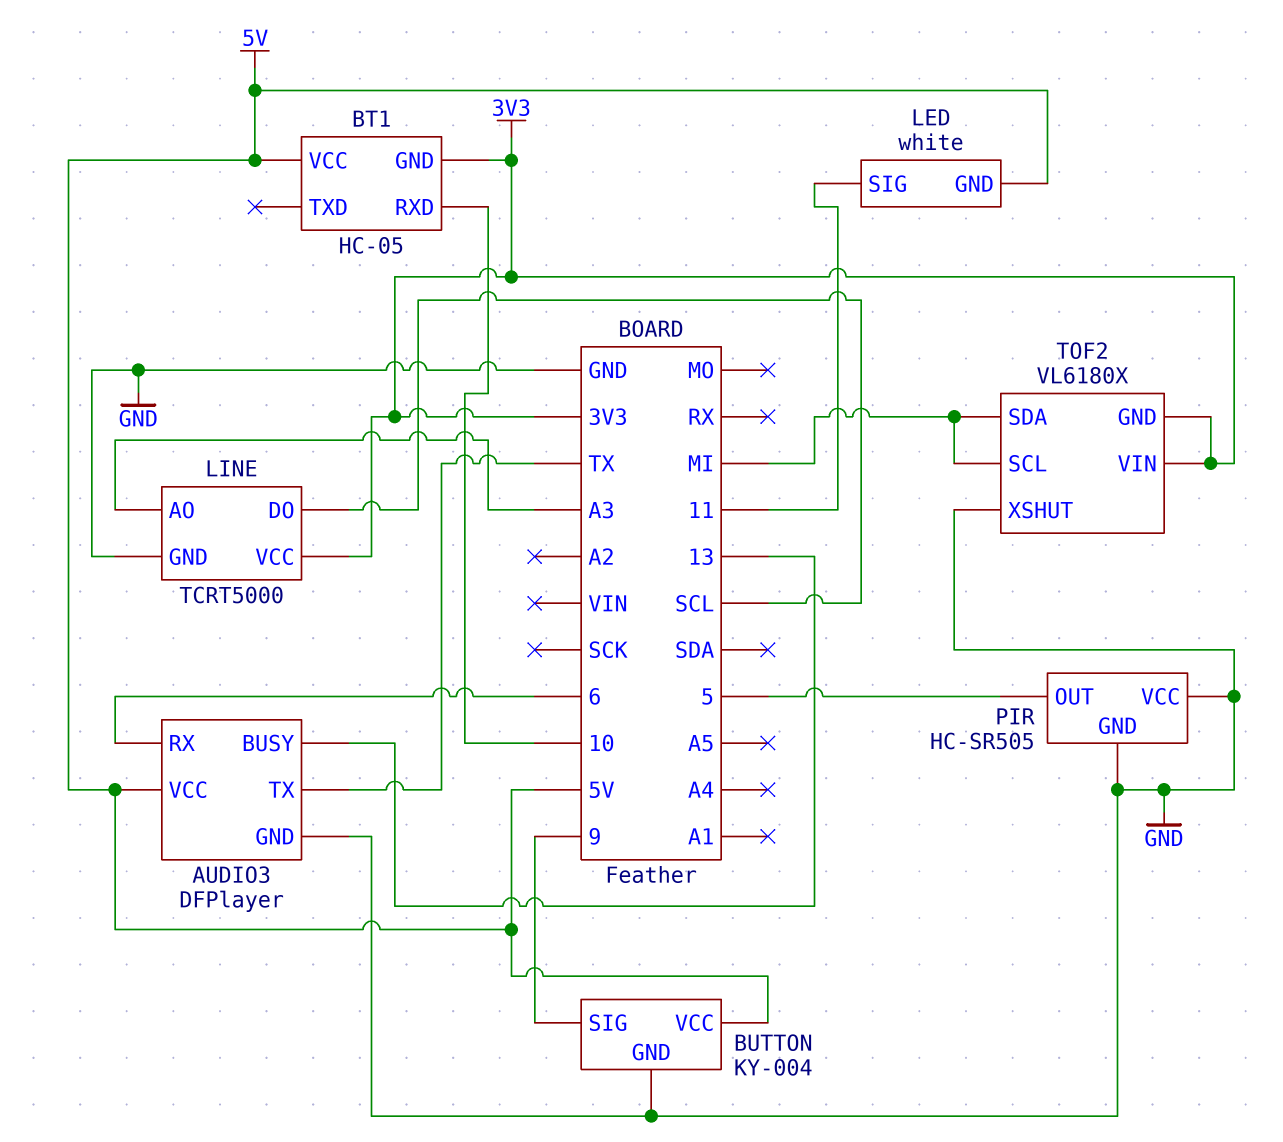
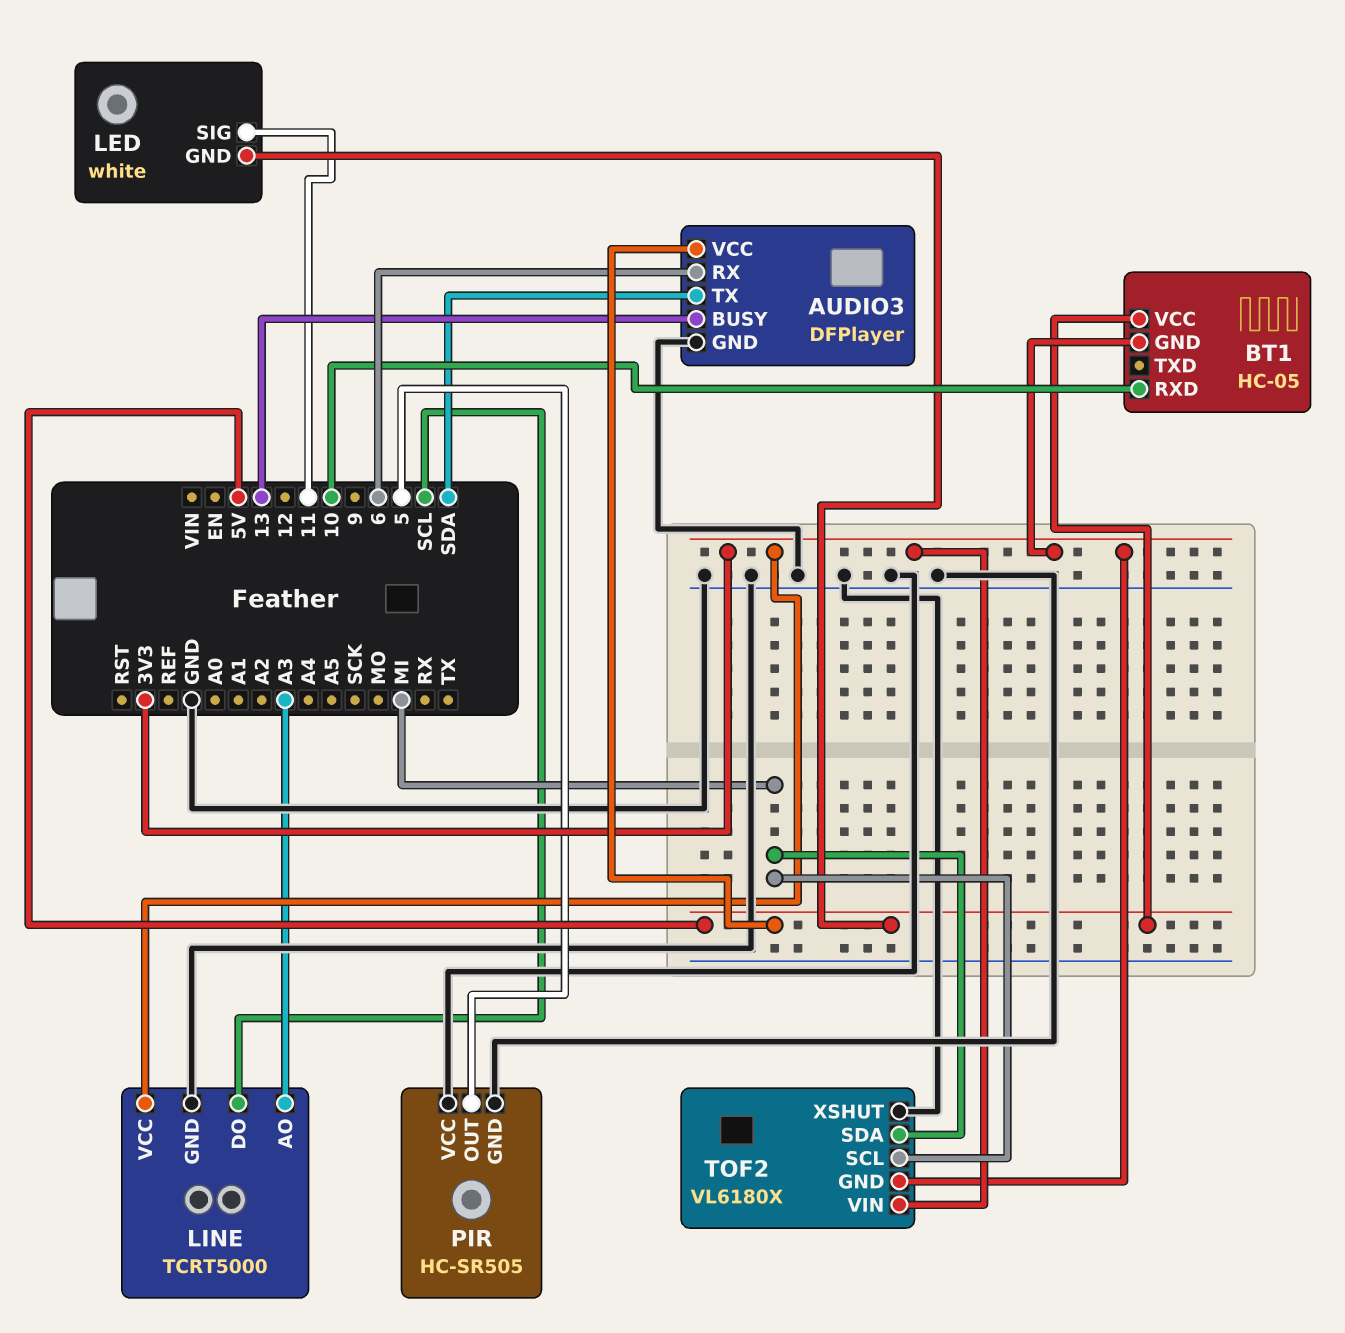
AUDIO3 pin TX: TX -> SDA
BUTTON: KY-004 -> none
BUTTON pin GND: GND -> none
BUTTON pin SIG: 9 -> none
BUTTON pin VCC: 5V -> none

